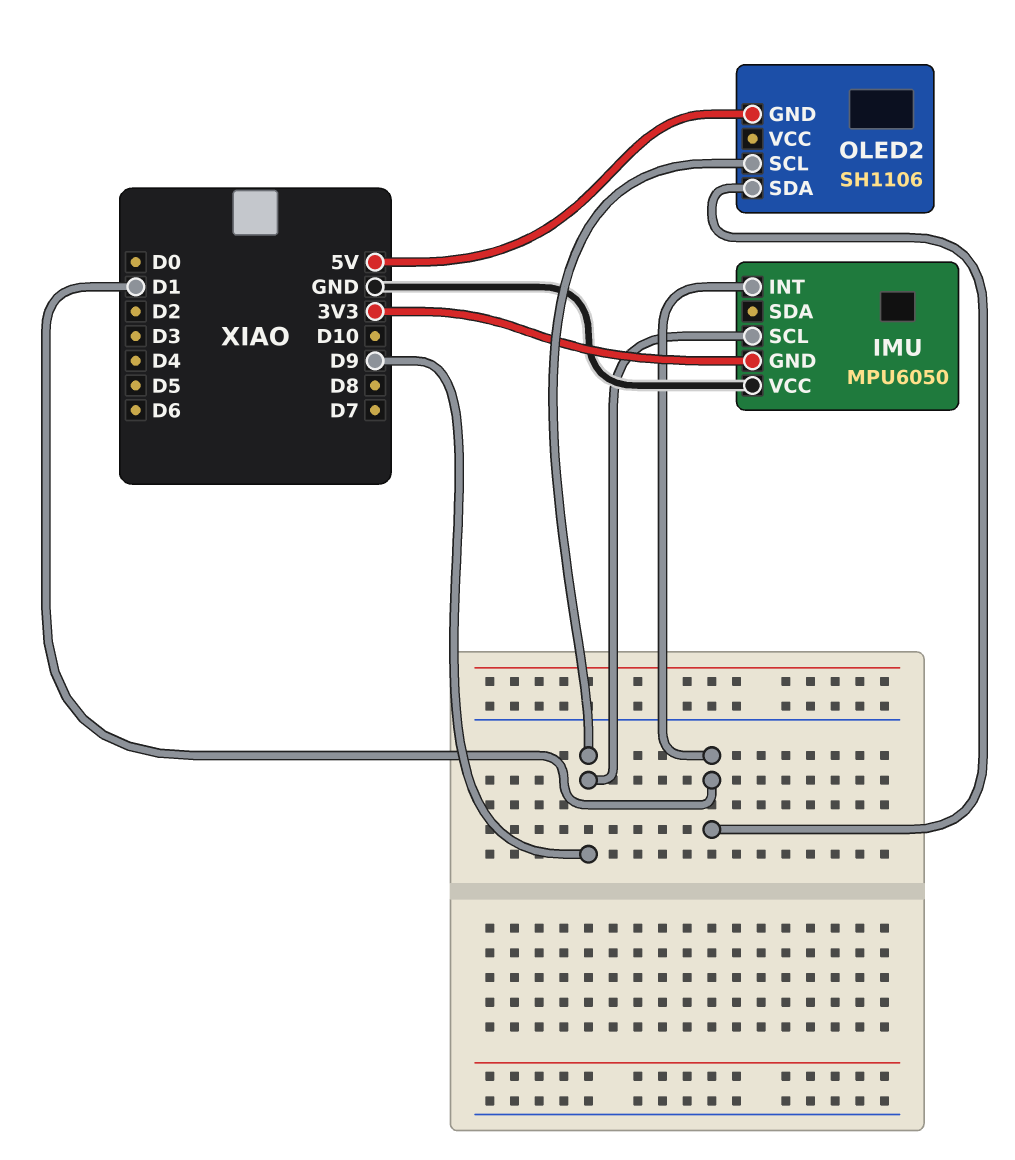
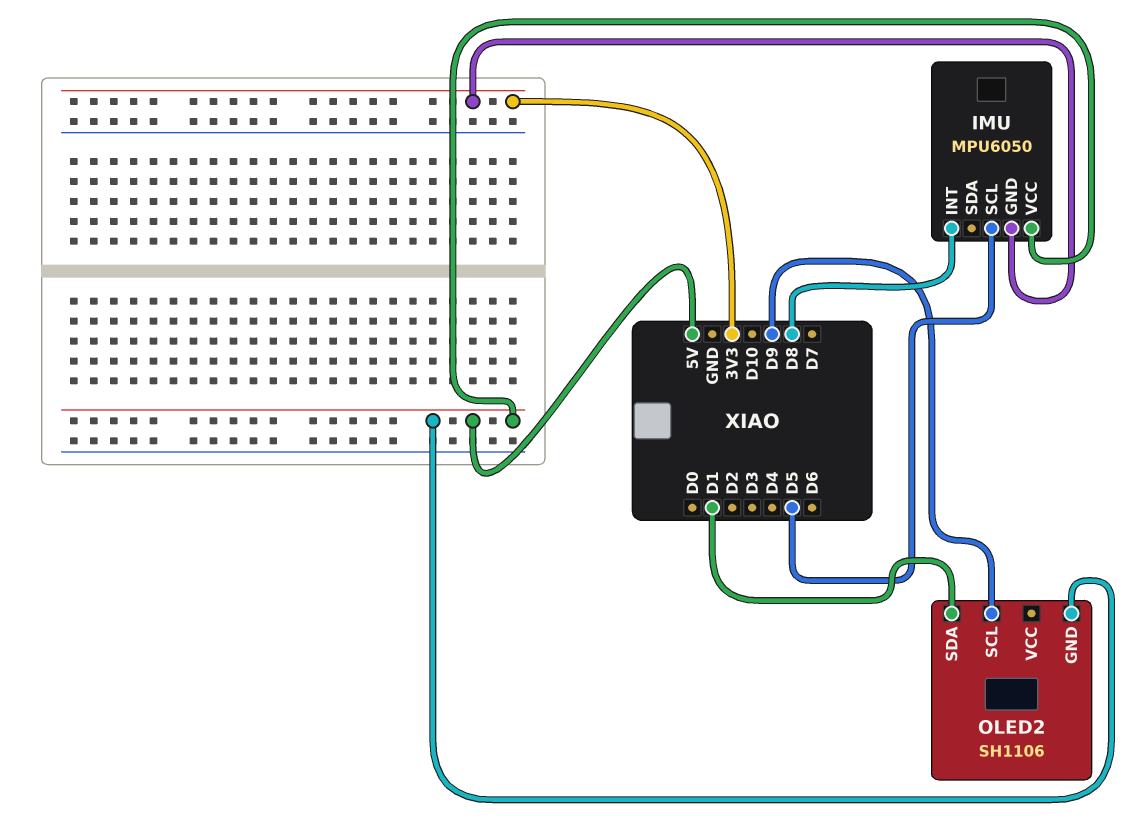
IMU pin INT: D1 -> D8
IMU pin SCL: D9 -> D5
IMU pin VCC: GND -> 5V

